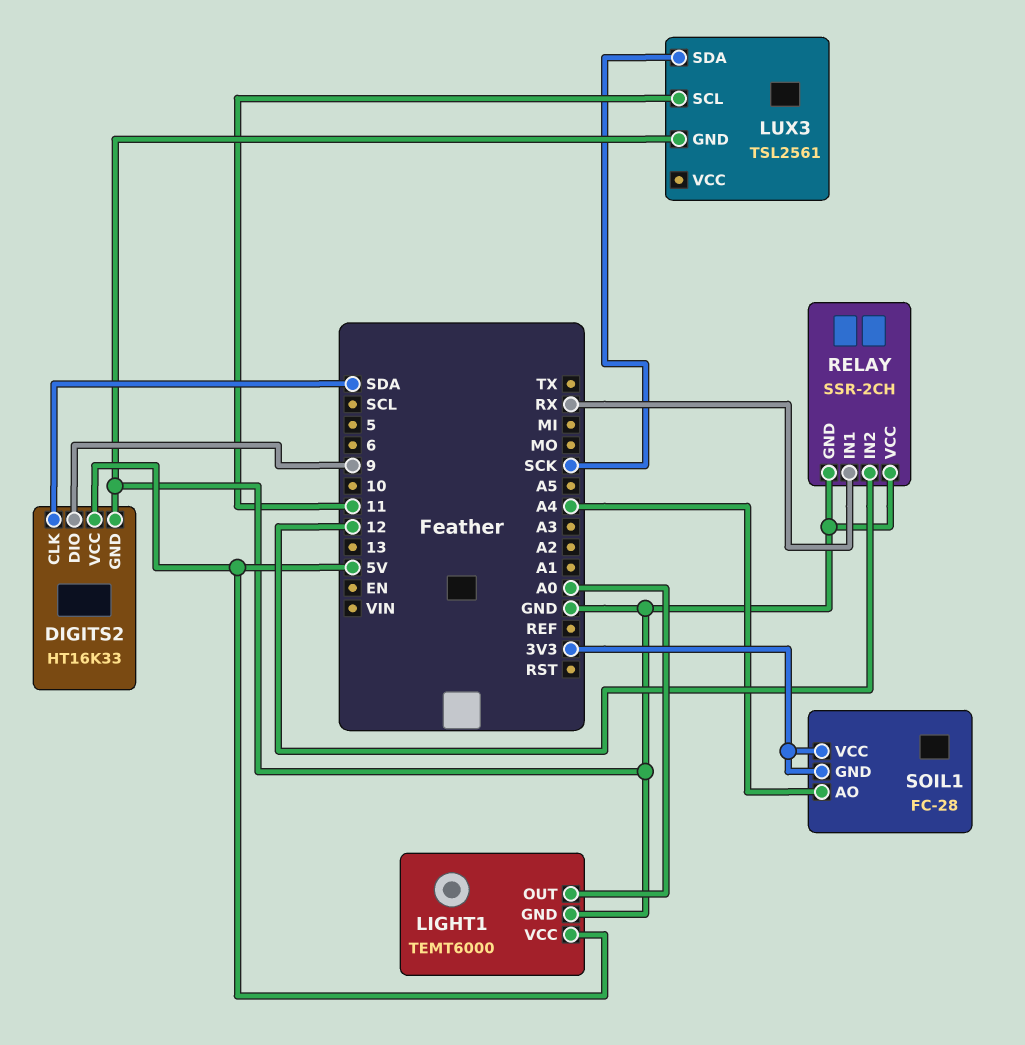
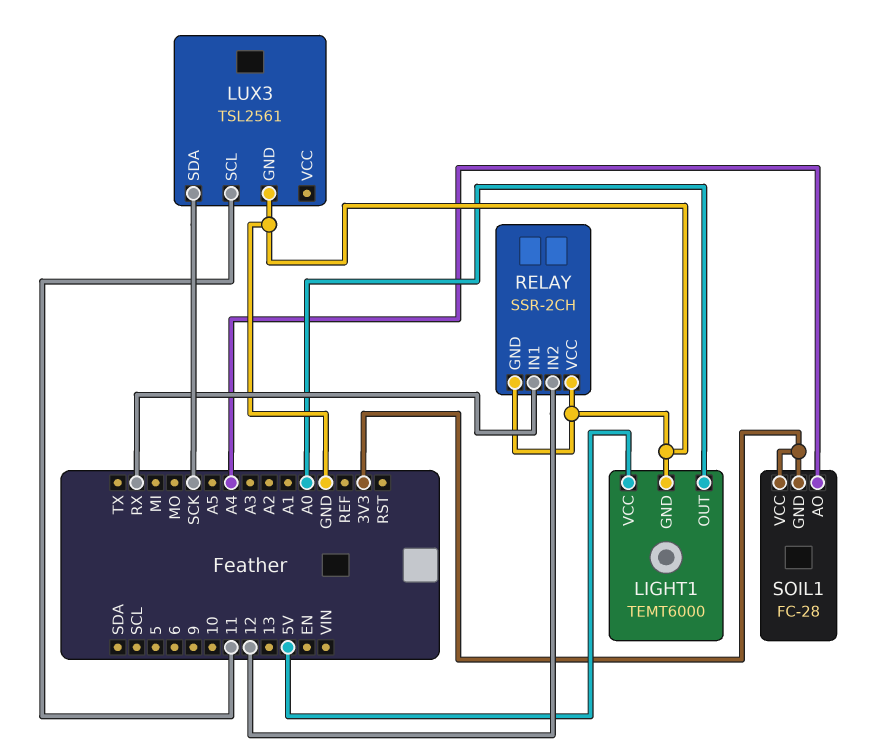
DIGITS2: HT16K33 -> none
DIGITS2 pin CLK: SDA -> none
DIGITS2 pin DIO: 9 -> none
DIGITS2 pin GND: GND -> none
DIGITS2 pin VCC: 5V -> none

